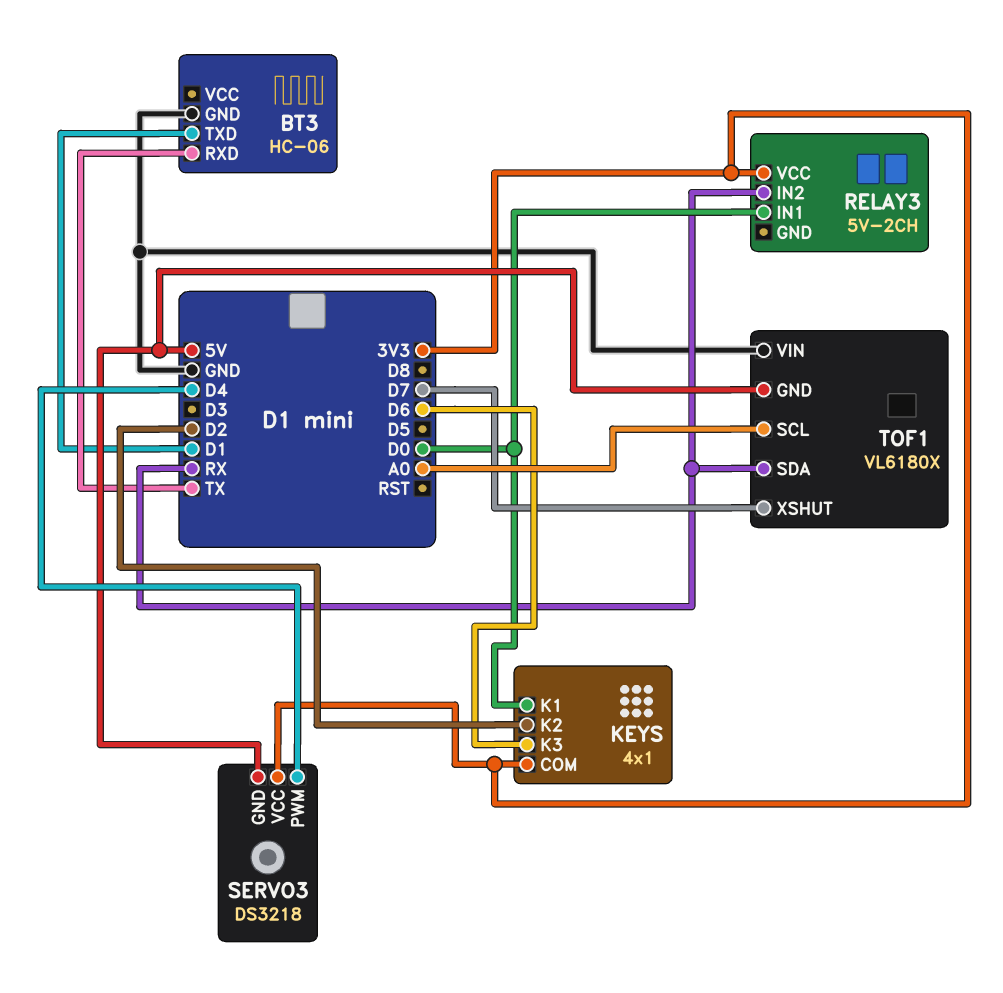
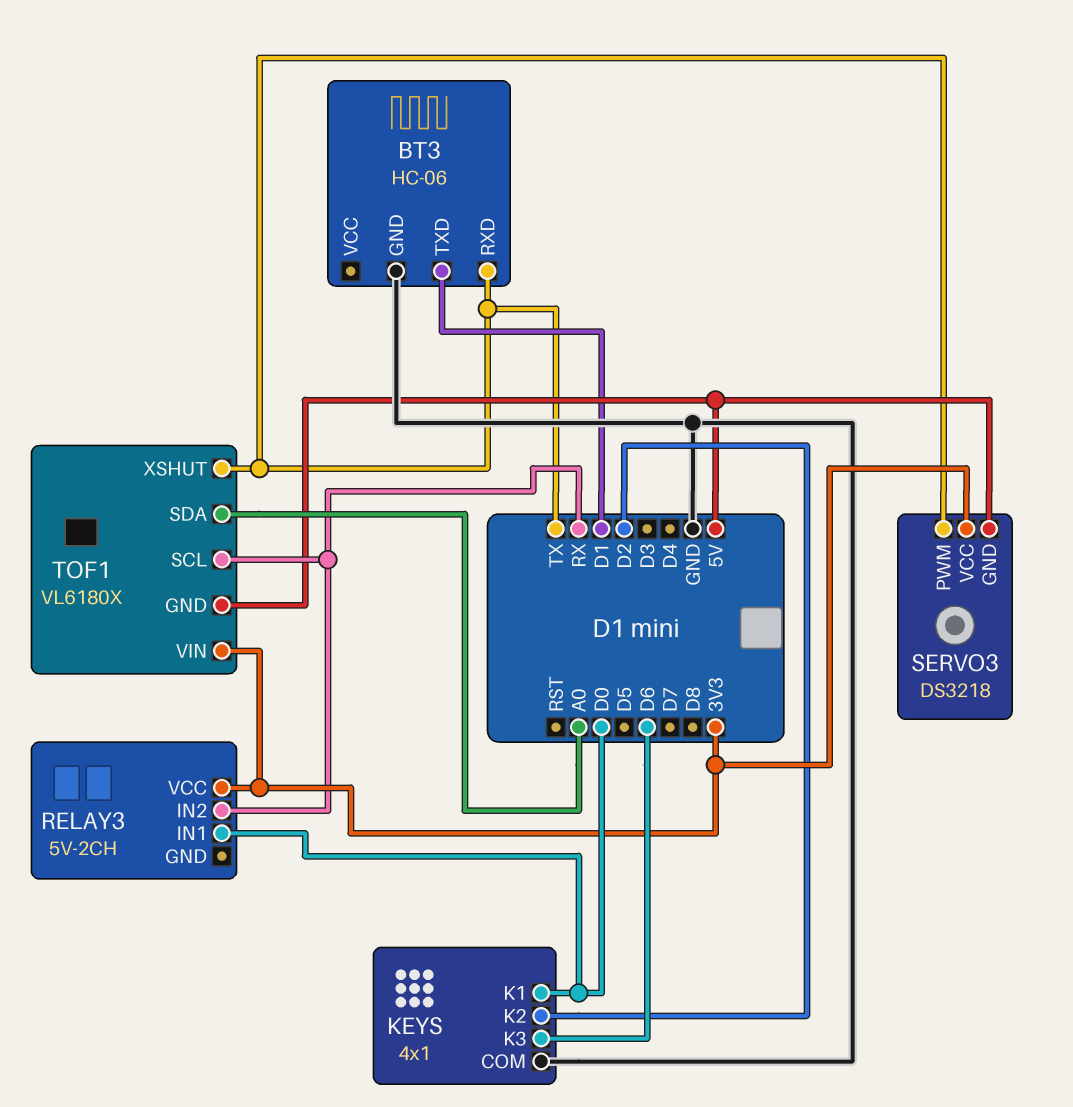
KEYS pin COM: 3V3 -> GND
SERVO3 pin PWM: D4 -> TX
TOF1 pin SCL: A0 -> RX
TOF1 pin SDA: RX -> A0
TOF1 pin VIN: GND -> 3V3
TOF1 pin XSHUT: D7 -> TX

